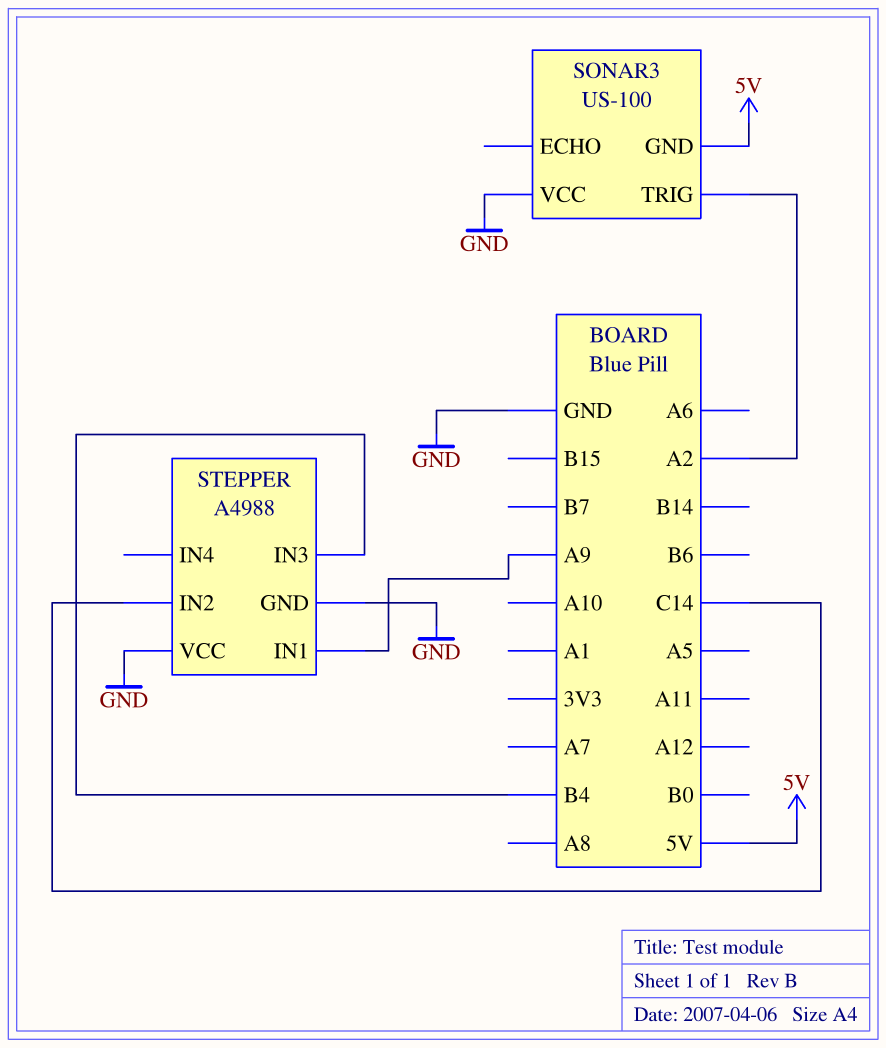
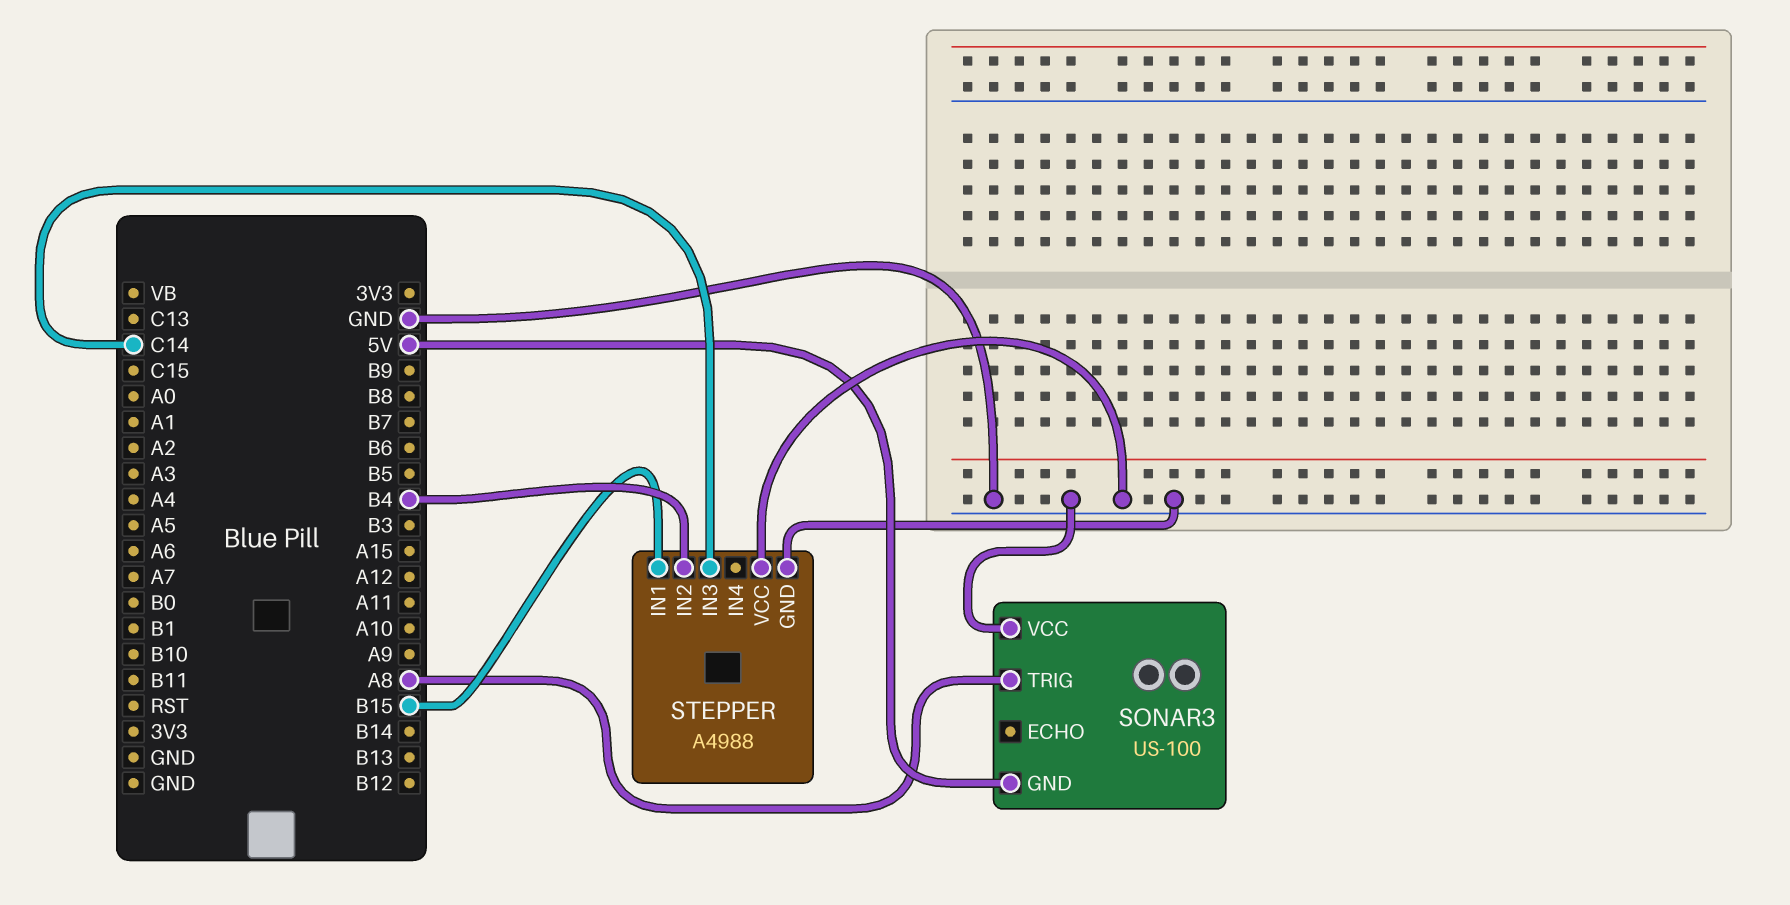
SONAR3 pin TRIG: A2 -> A8
STEPPER pin IN1: A9 -> B15
STEPPER pin IN2: C14 -> B4
STEPPER pin IN3: B4 -> C14

